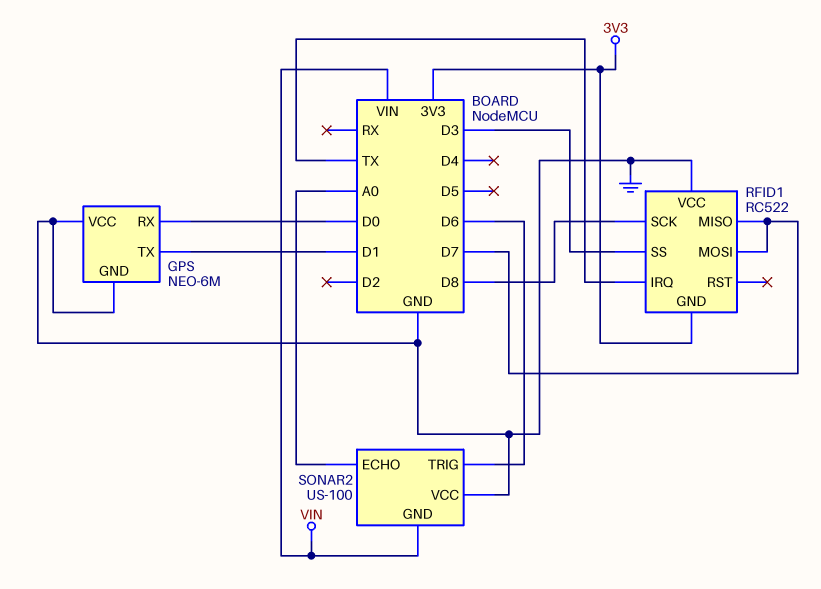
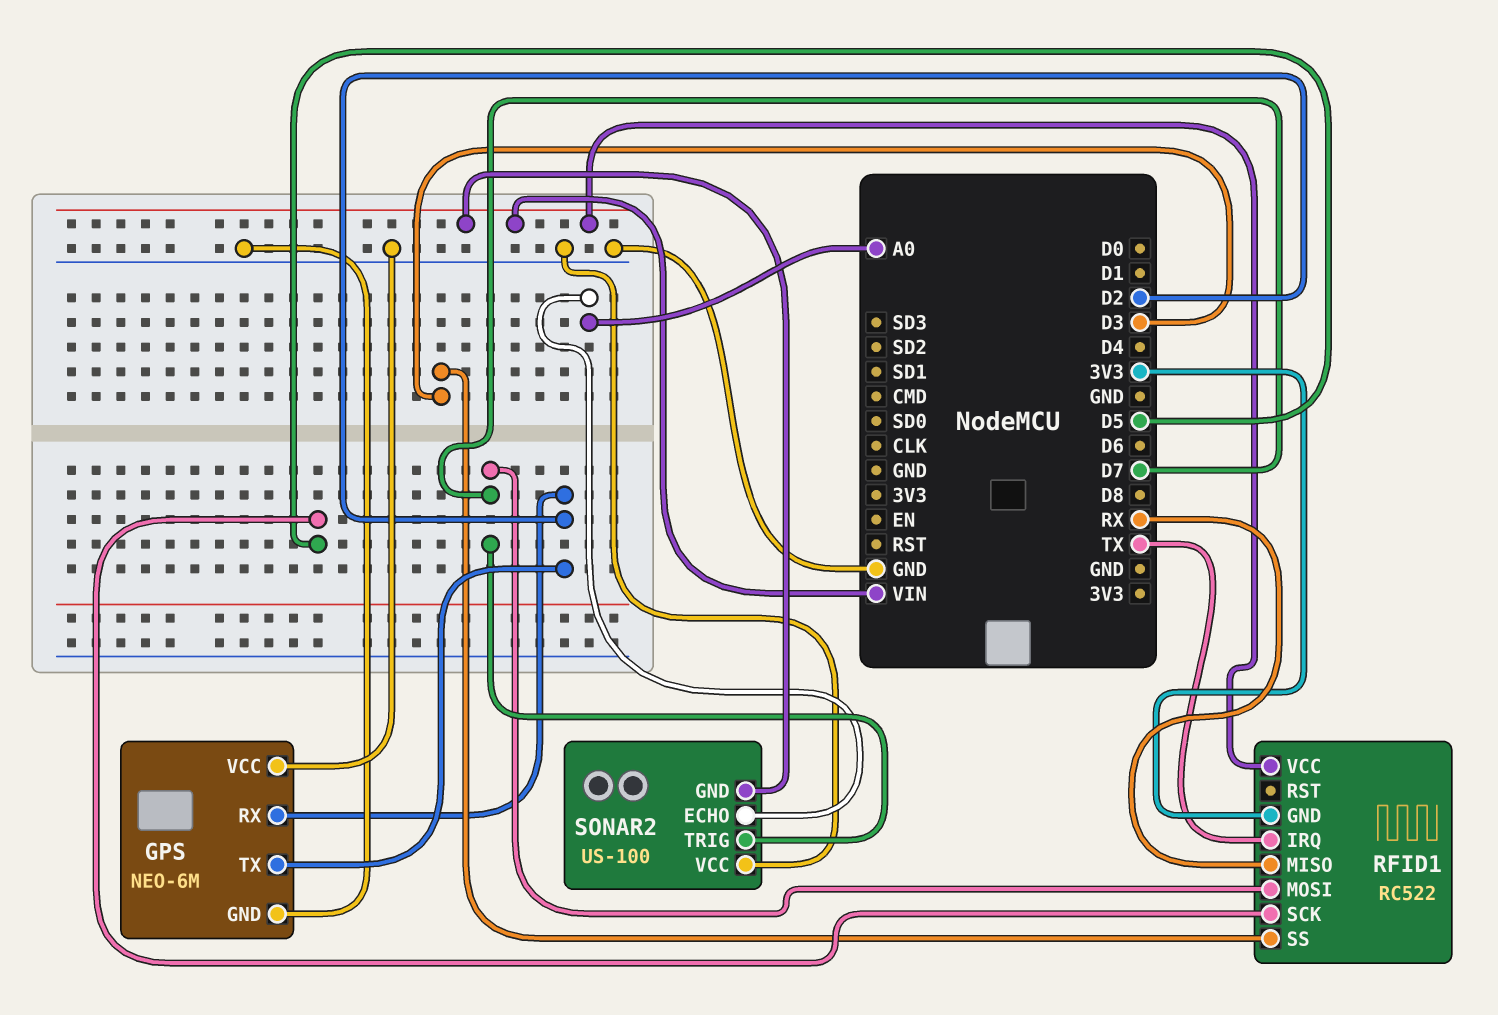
GPS pin RX: D0 -> D2
GPS pin TX: D1 -> D2
RFID1 pin MISO: D7 -> RX
RFID1 pin SCK: D8 -> D5
RFID1 pin VCC: GND -> VIN
SONAR2 pin TRIG: D6 -> D7

